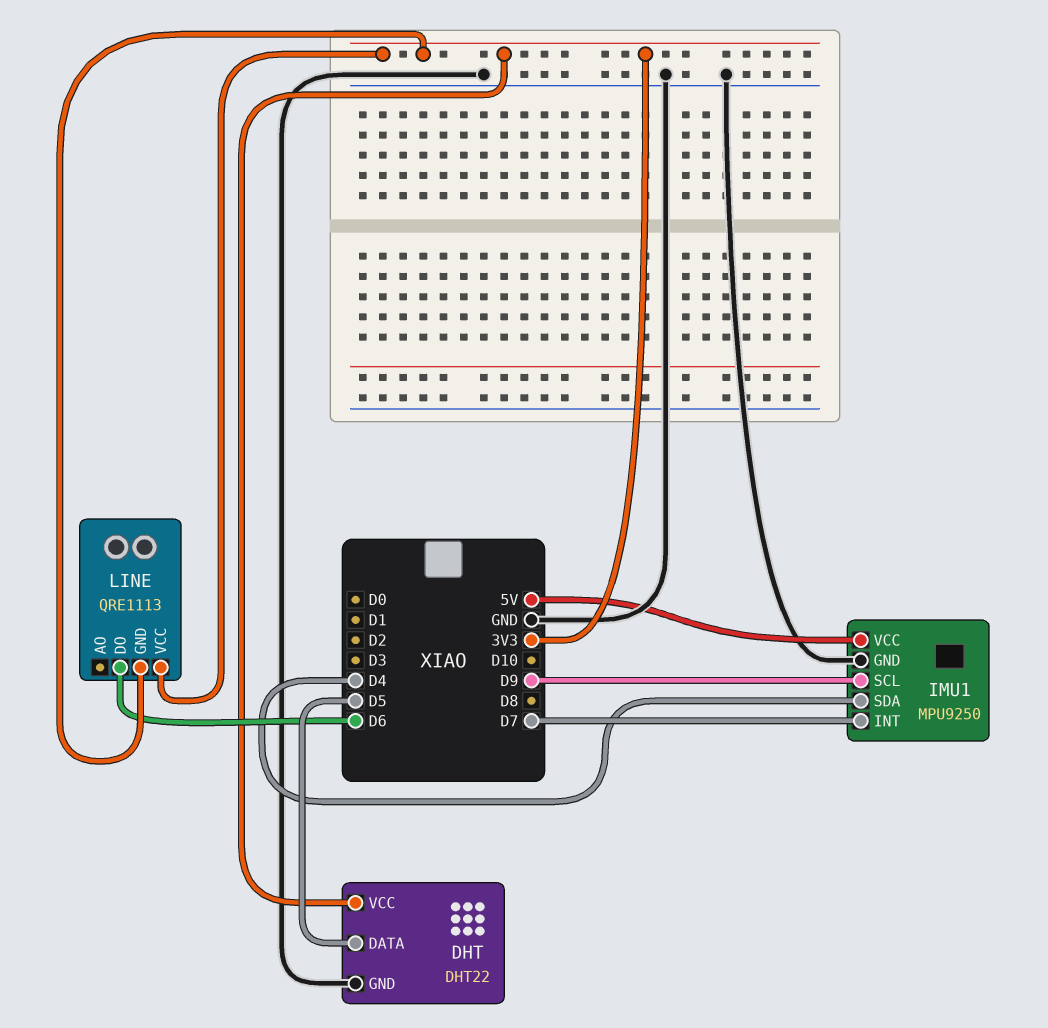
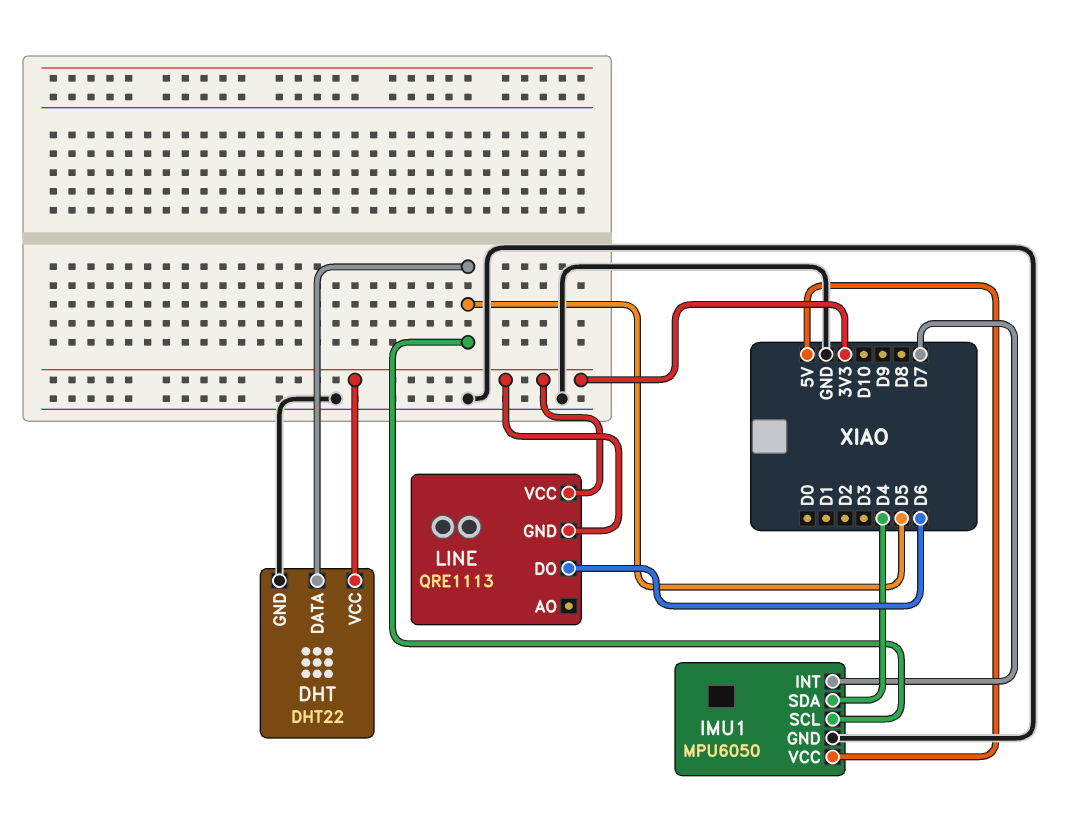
IMU1: MPU9250 -> MPU6050
IMU1 pin SCL: D9 -> D5

